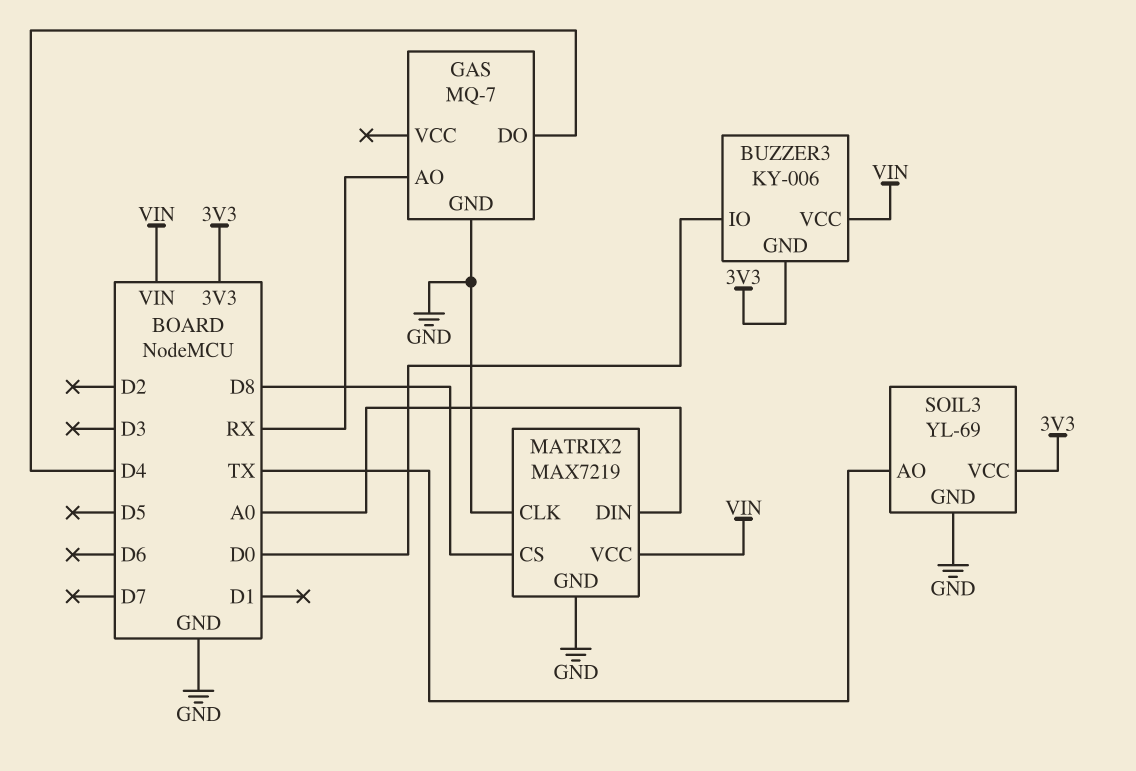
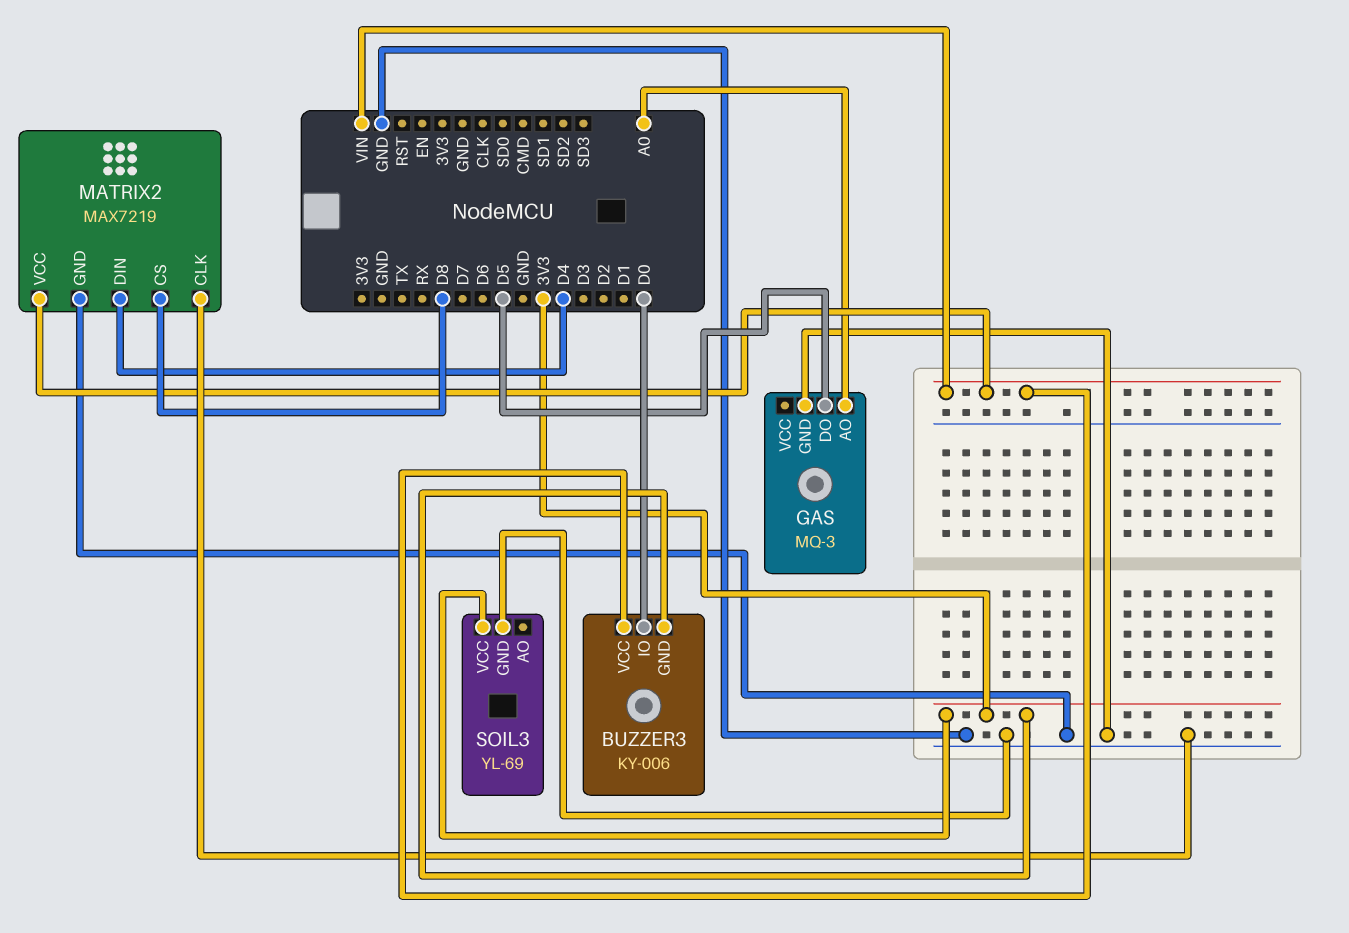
GAS: MQ-7 -> MQ-3
GAS pin AO: RX -> A0
GAS pin DO: D4 -> D5
MATRIX2 pin DIN: A0 -> D4
SOIL3 pin AO: TX -> none

